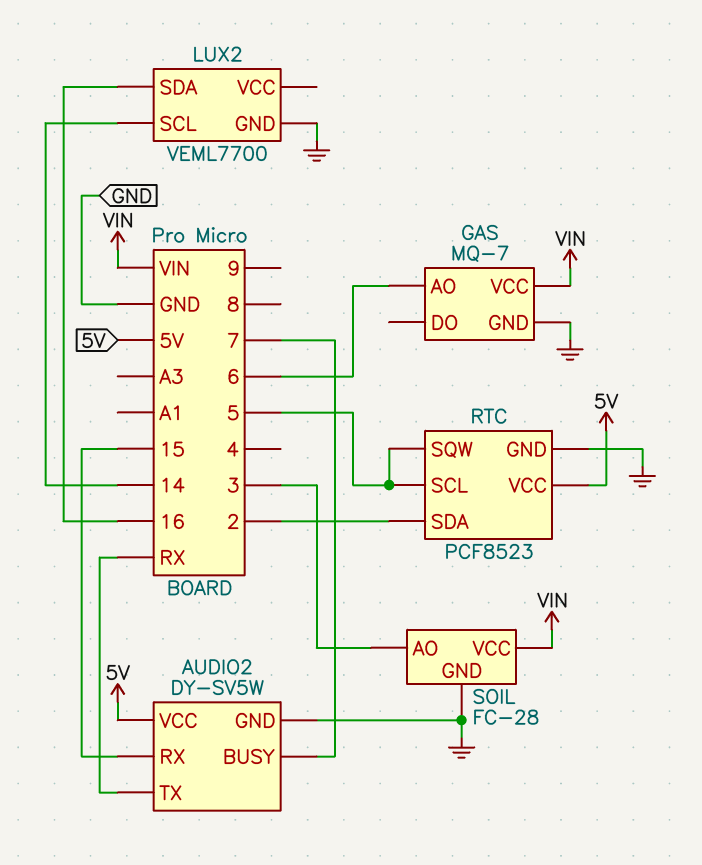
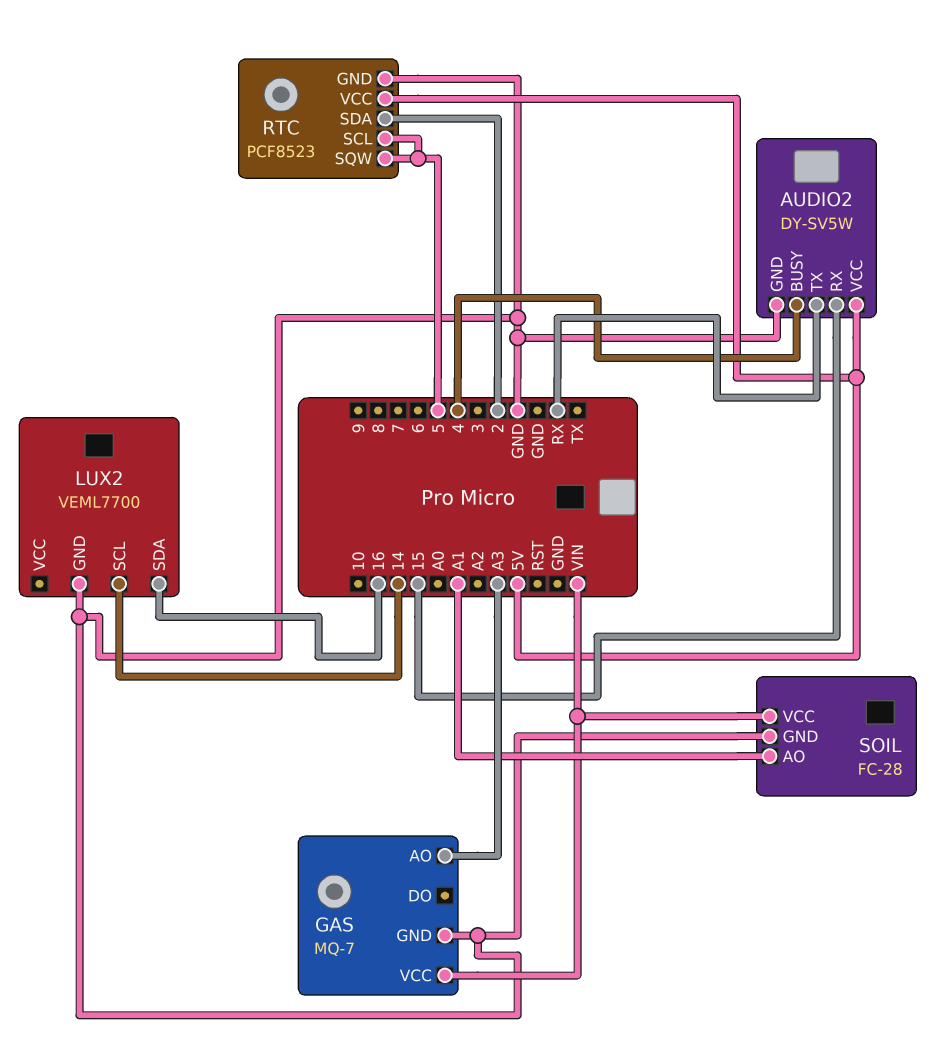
AUDIO2 pin BUSY: 7 -> 4
GAS pin AO: 6 -> A3
SOIL pin AO: 3 -> A1

